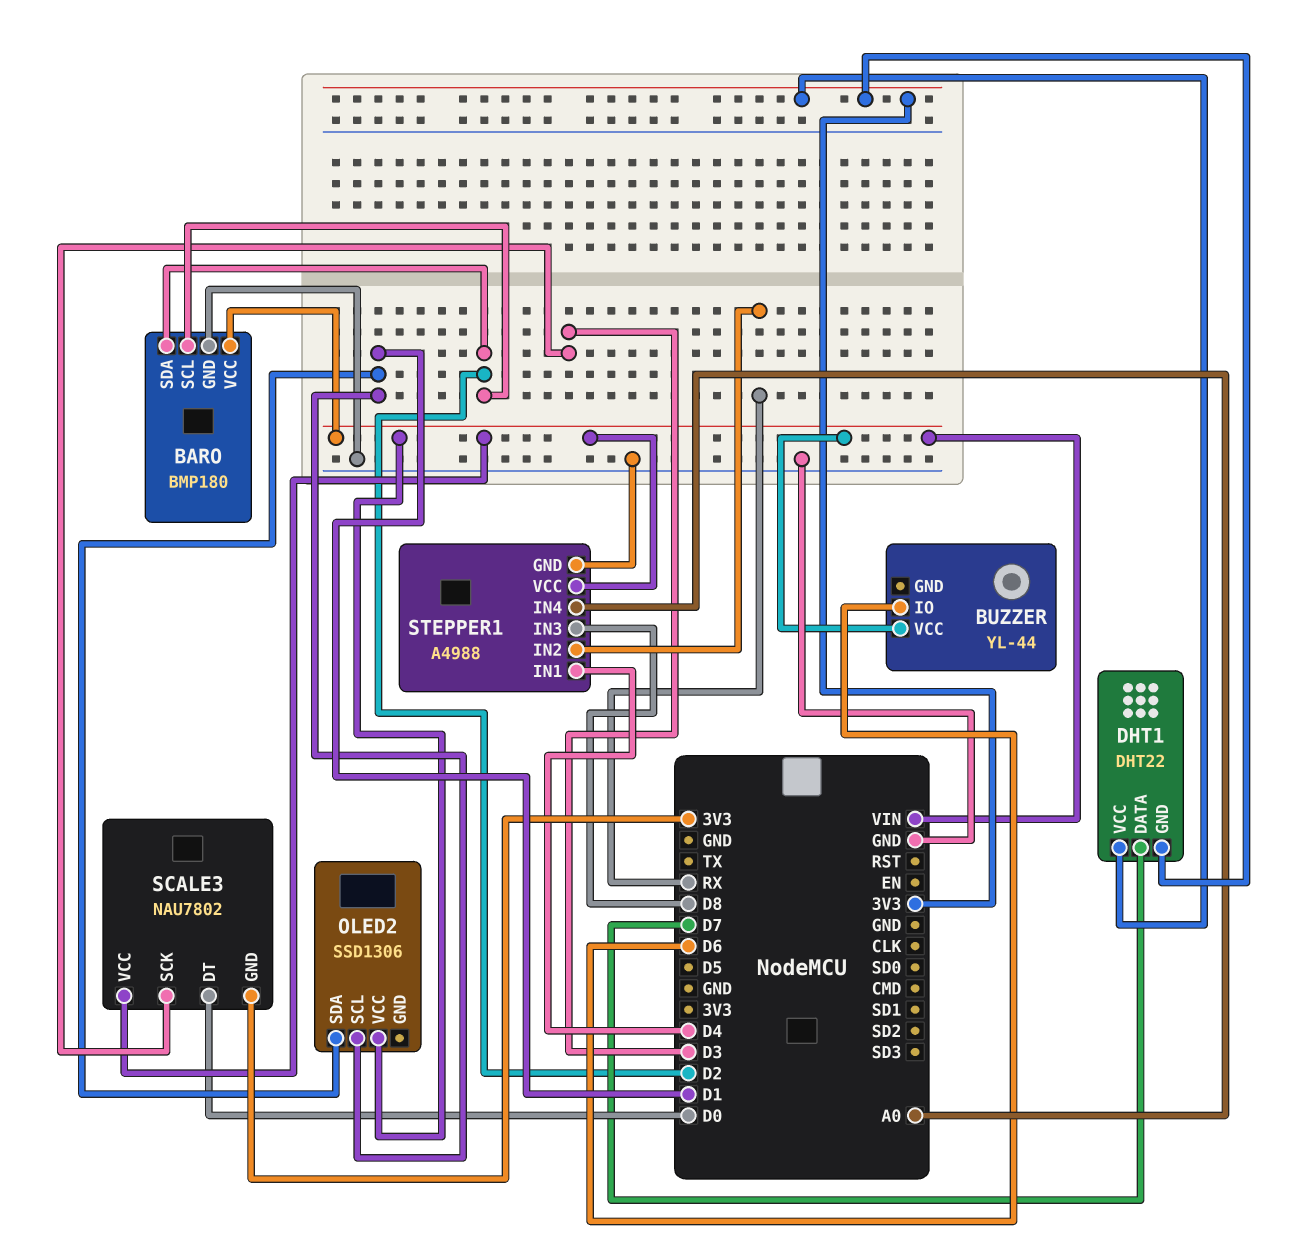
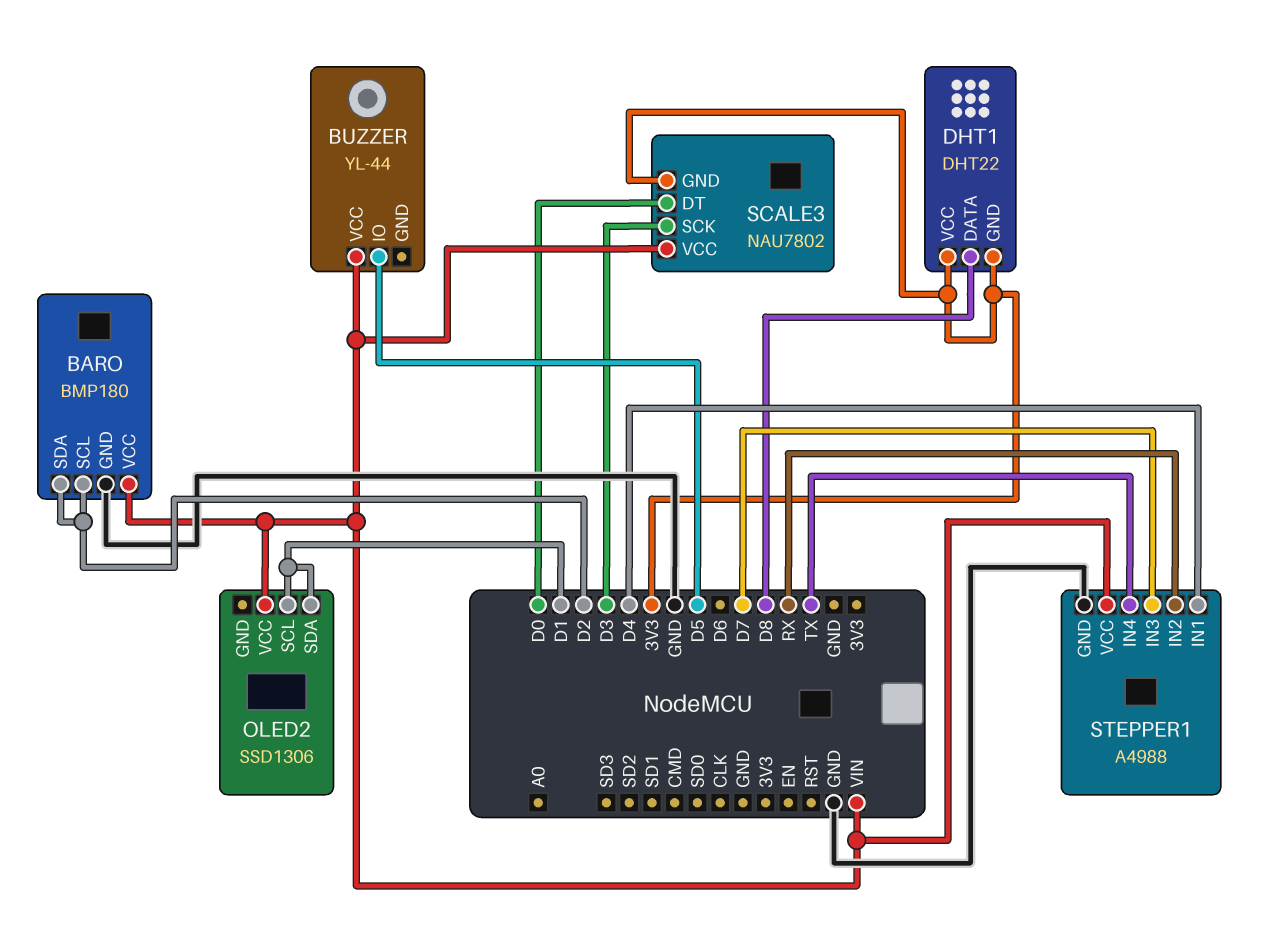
BUZZER pin IO: D6 -> D5
DHT1 pin DATA: D7 -> D8
STEPPER1 pin IN3: D8 -> D7
STEPPER1 pin IN4: A0 -> TX

